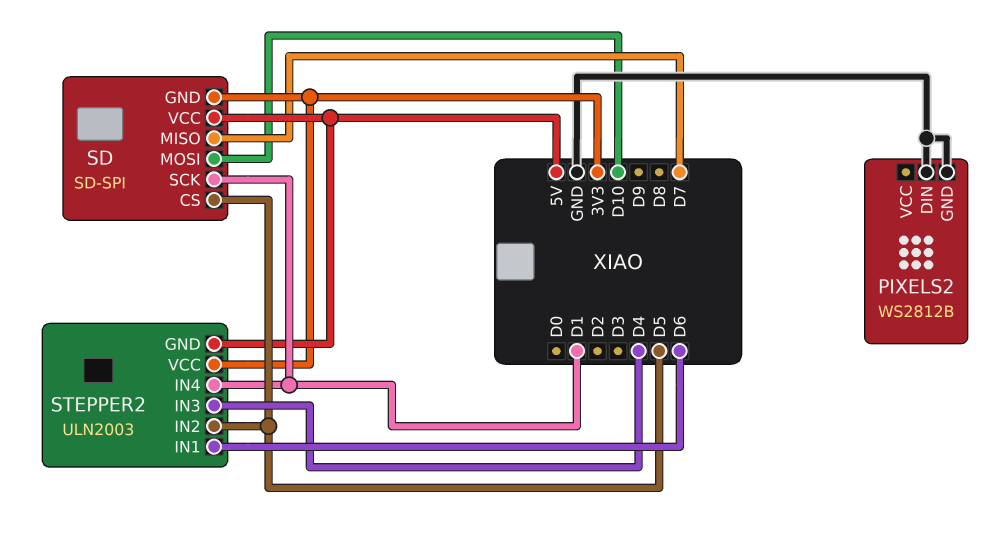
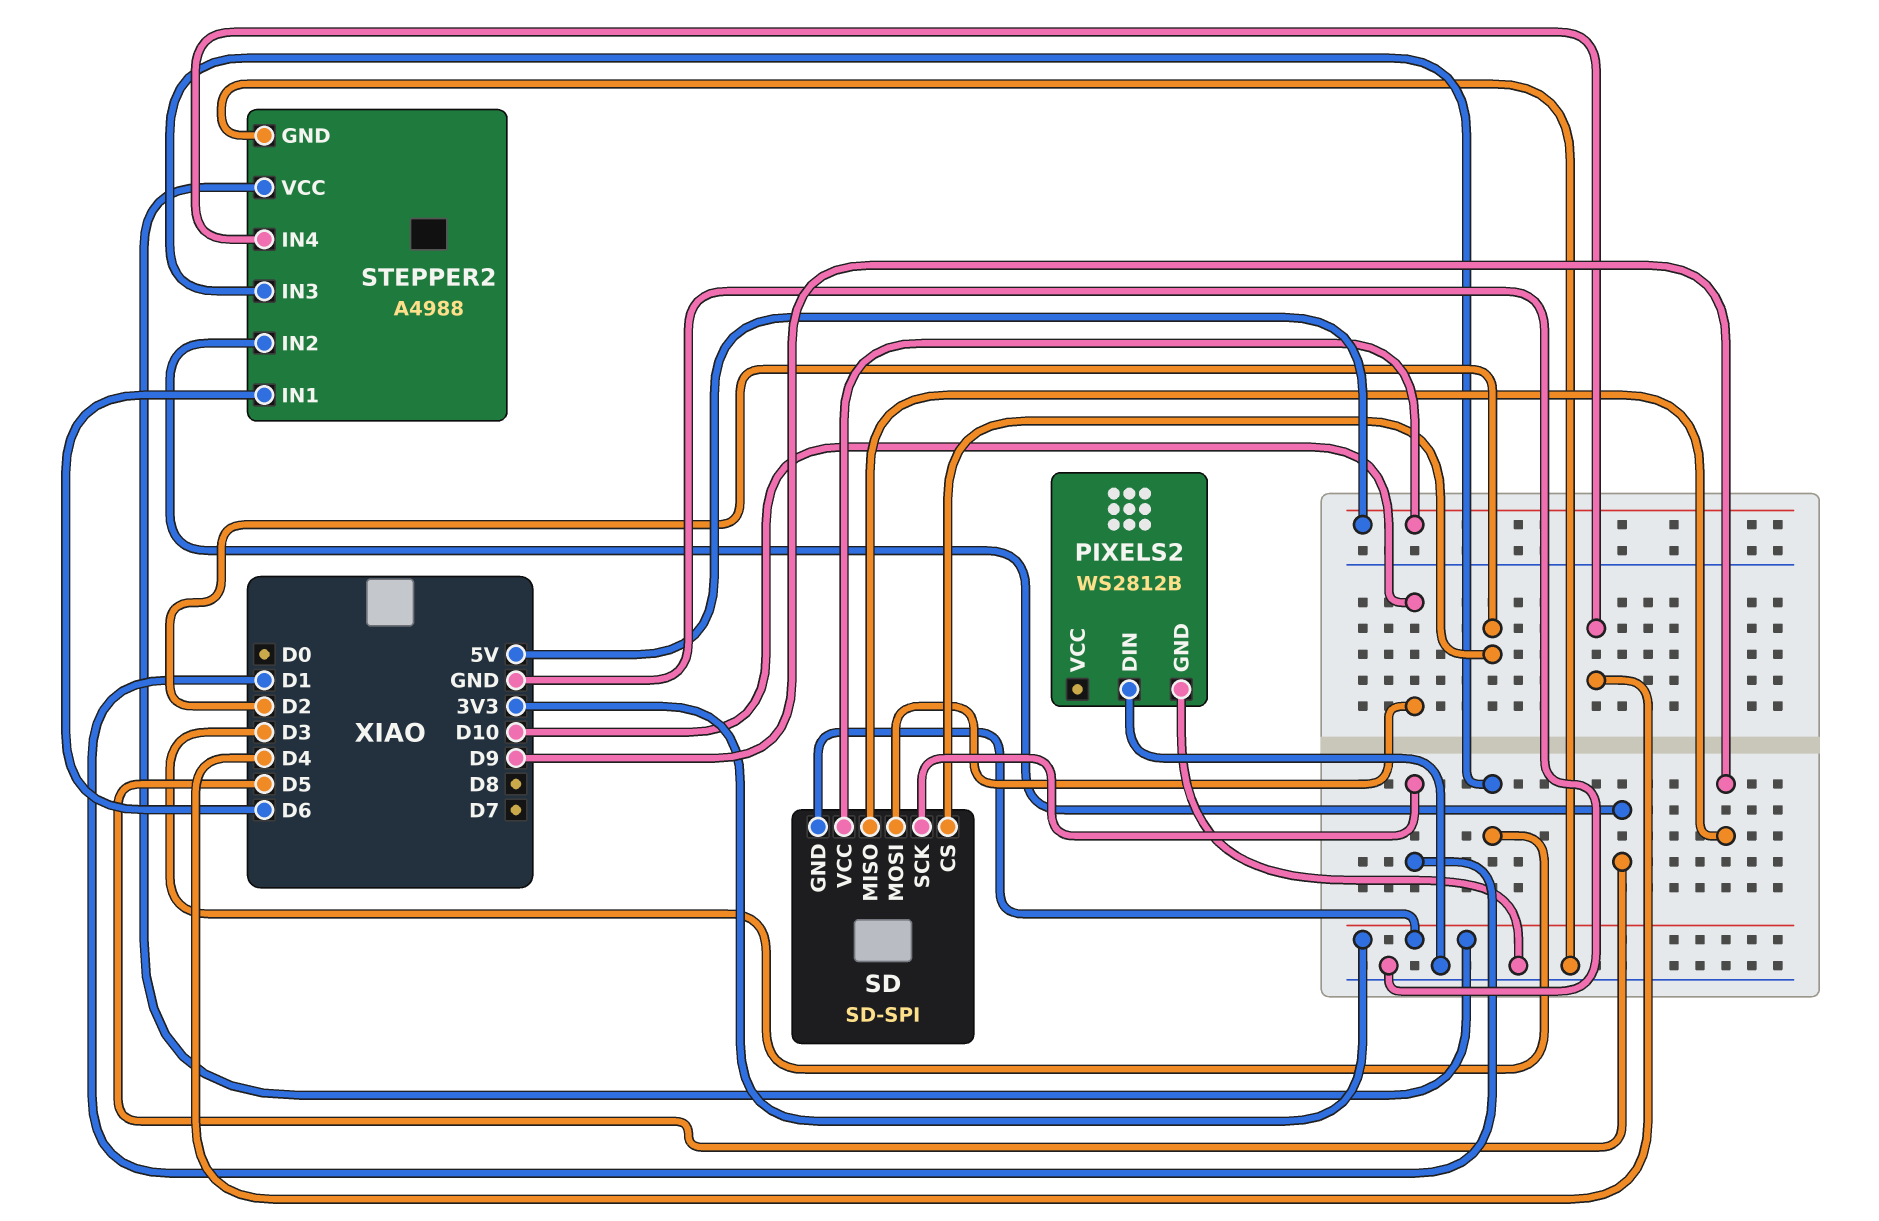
SD pin CS: D5 -> D2
SD pin MISO: D7 -> D9
STEPPER2: ULN2003 -> A4988
STEPPER2 pin GND: 5V -> GND
STEPPER2 pin IN3: D4 -> D3
STEPPER2 pin IN4: D1 -> D4

